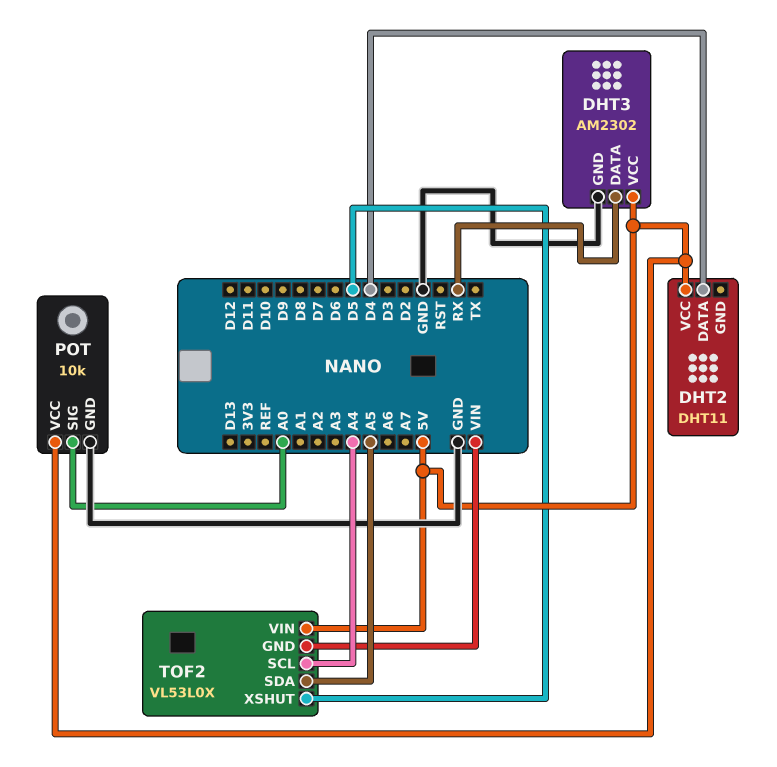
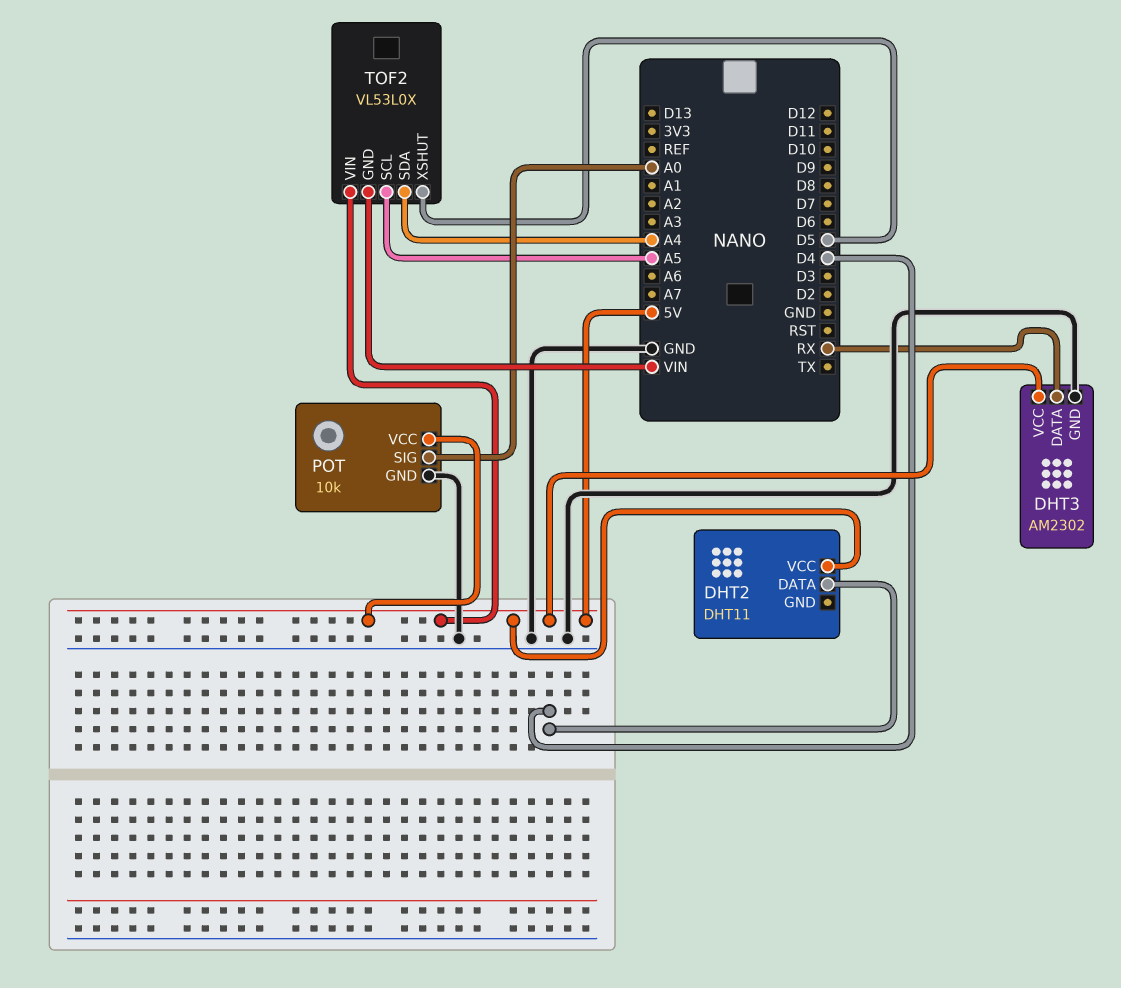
TOF2 pin SCL: A4 -> A5
TOF2 pin SDA: A5 -> A4

